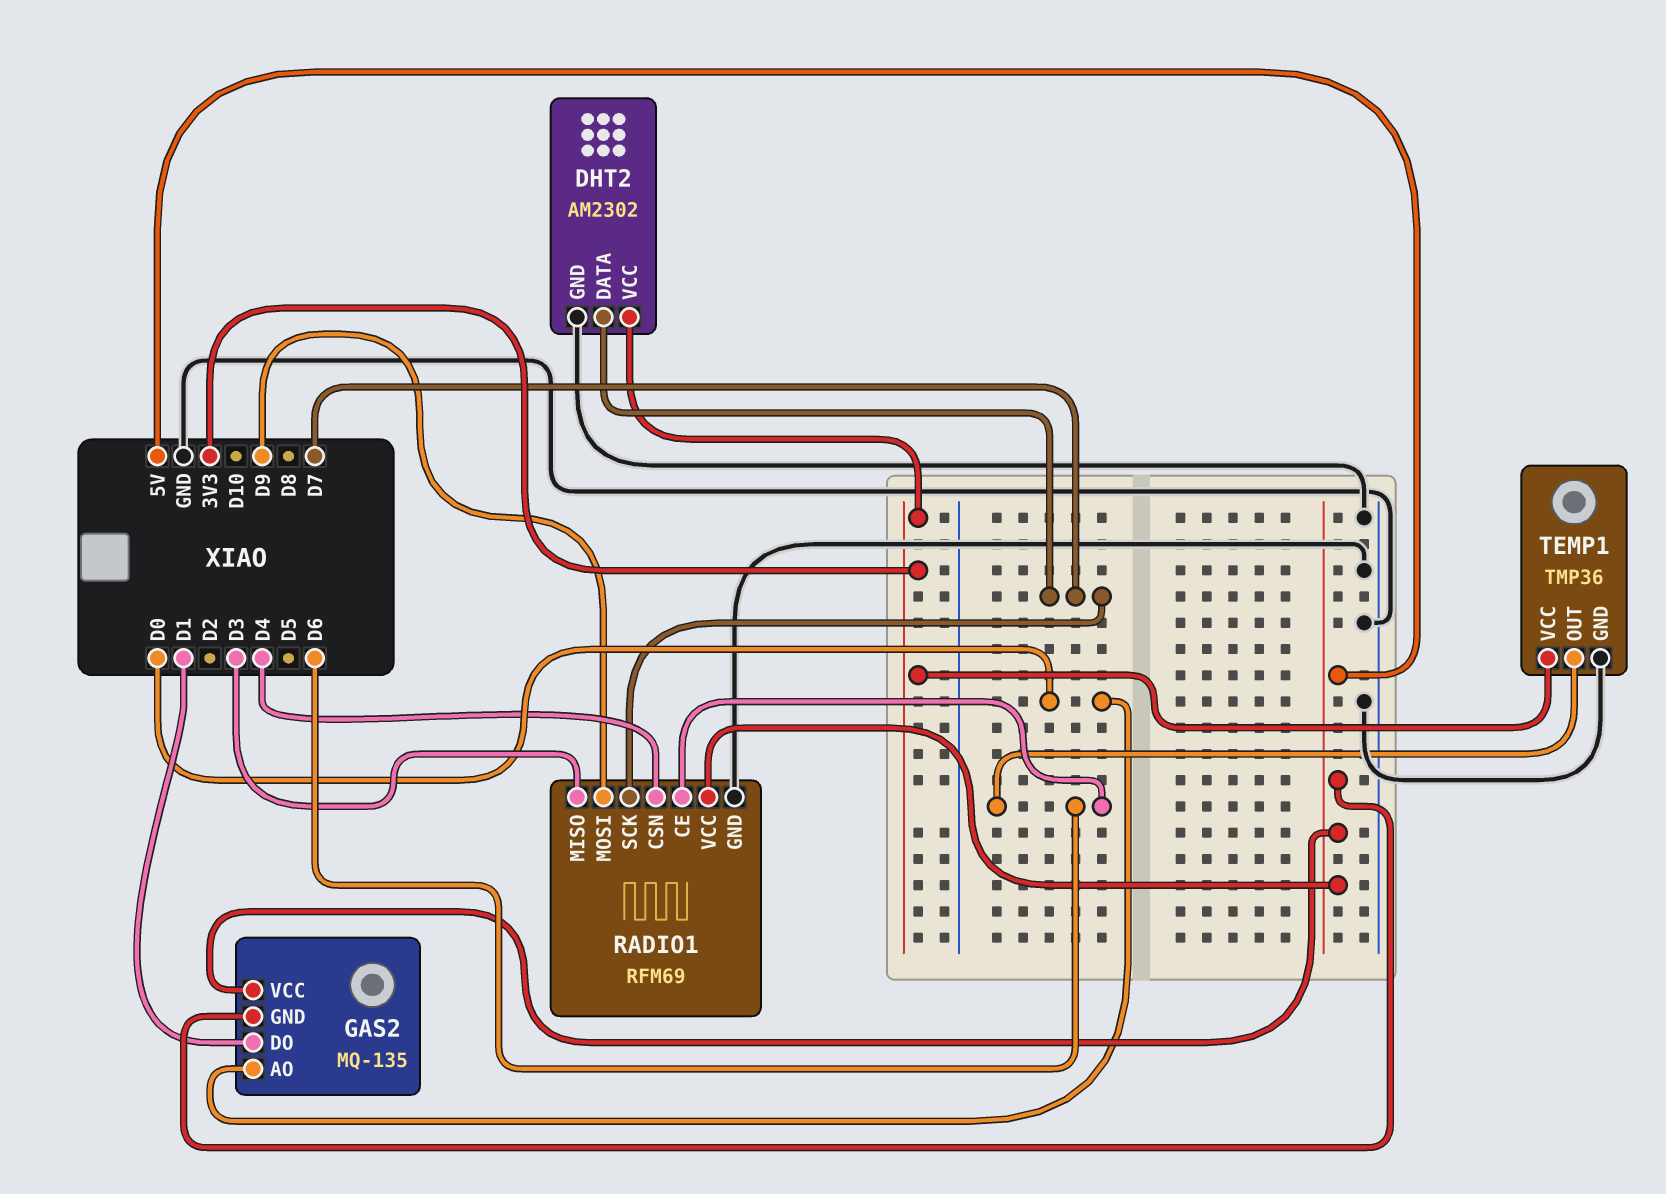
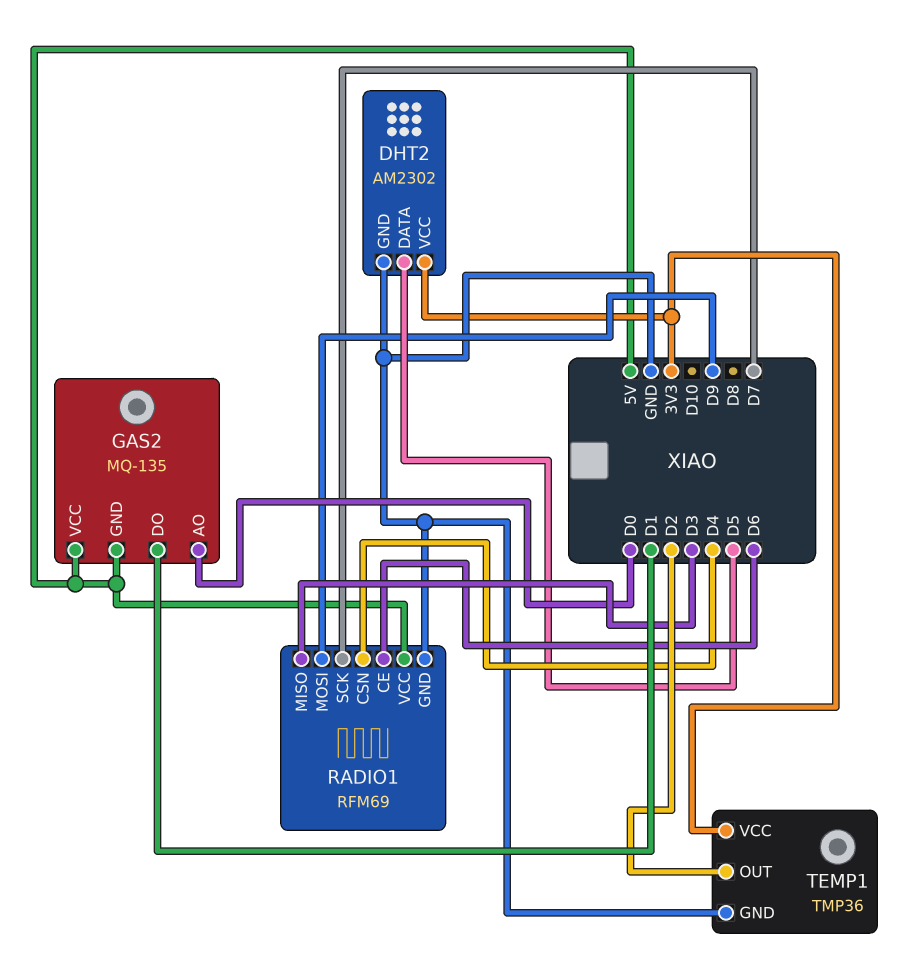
DHT2 pin DATA: D7 -> D5
TEMP1 pin OUT: D6 -> D2

